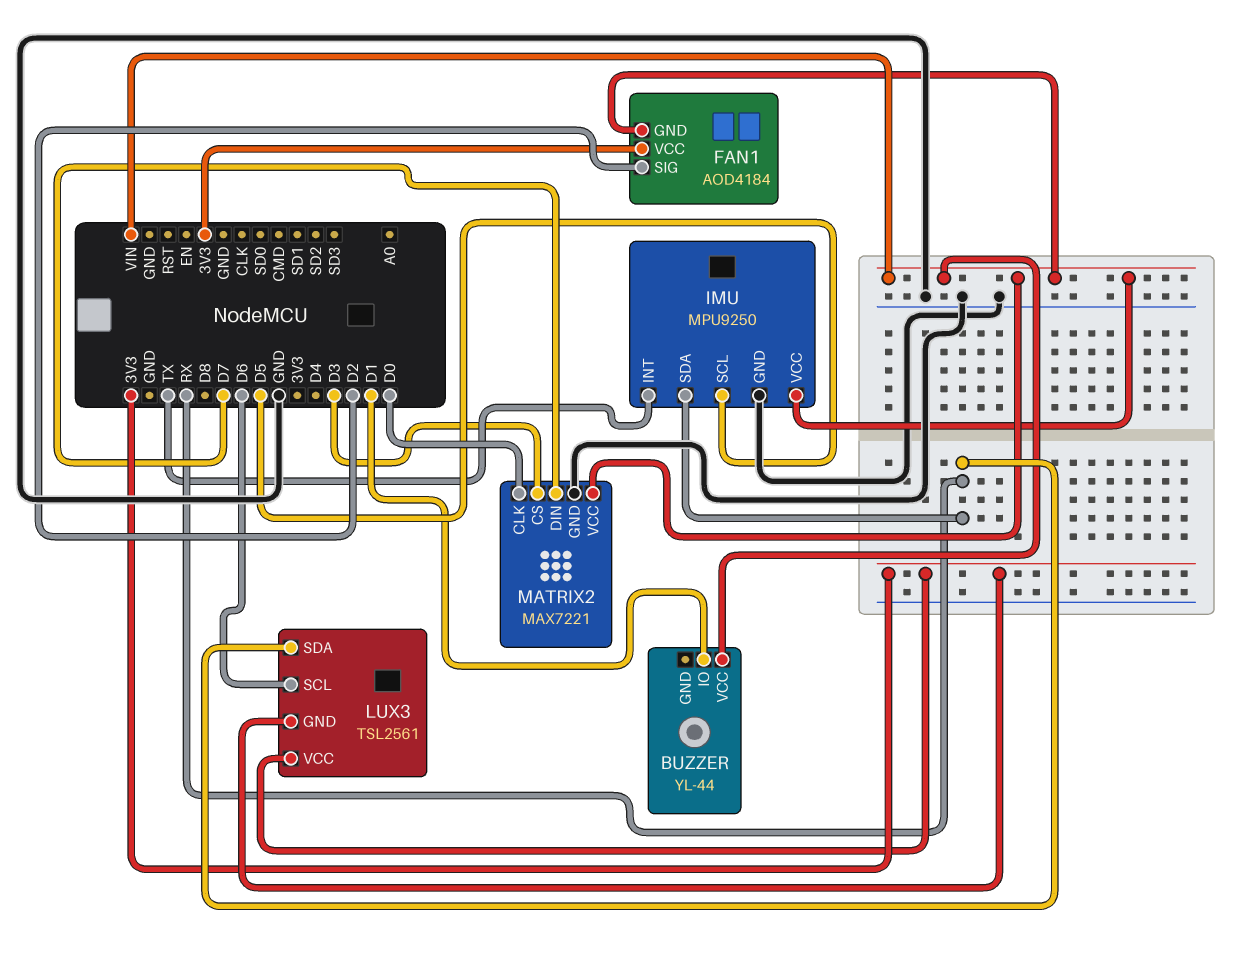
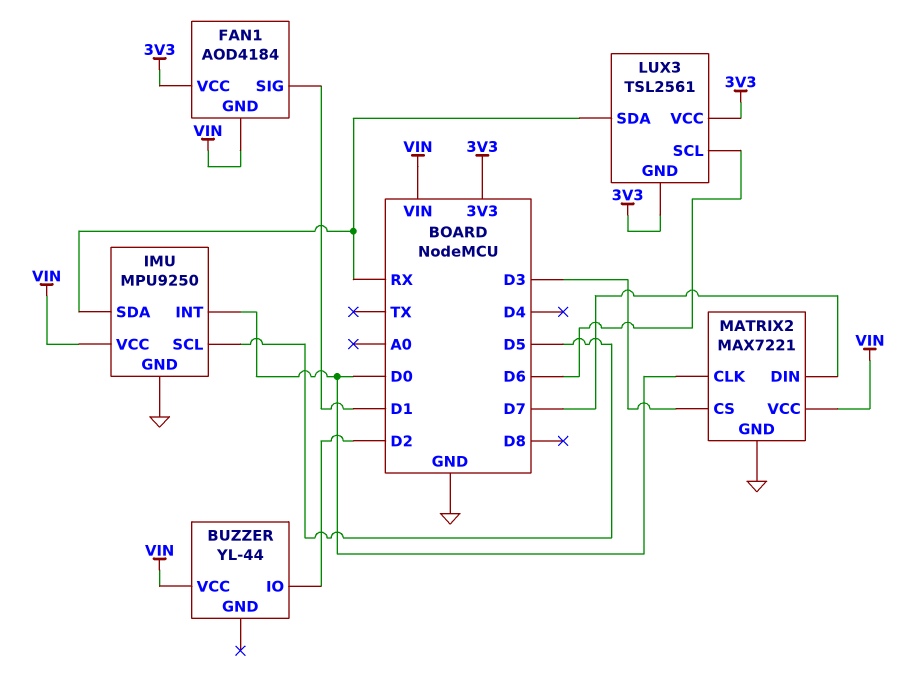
BUZZER pin IO: D1 -> D2
FAN1 pin SIG: D2 -> D1
IMU pin INT: TX -> D0

